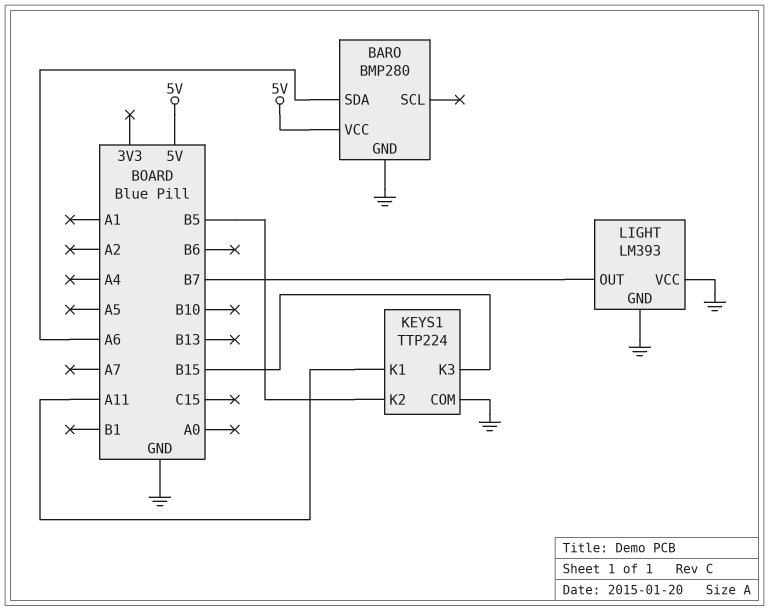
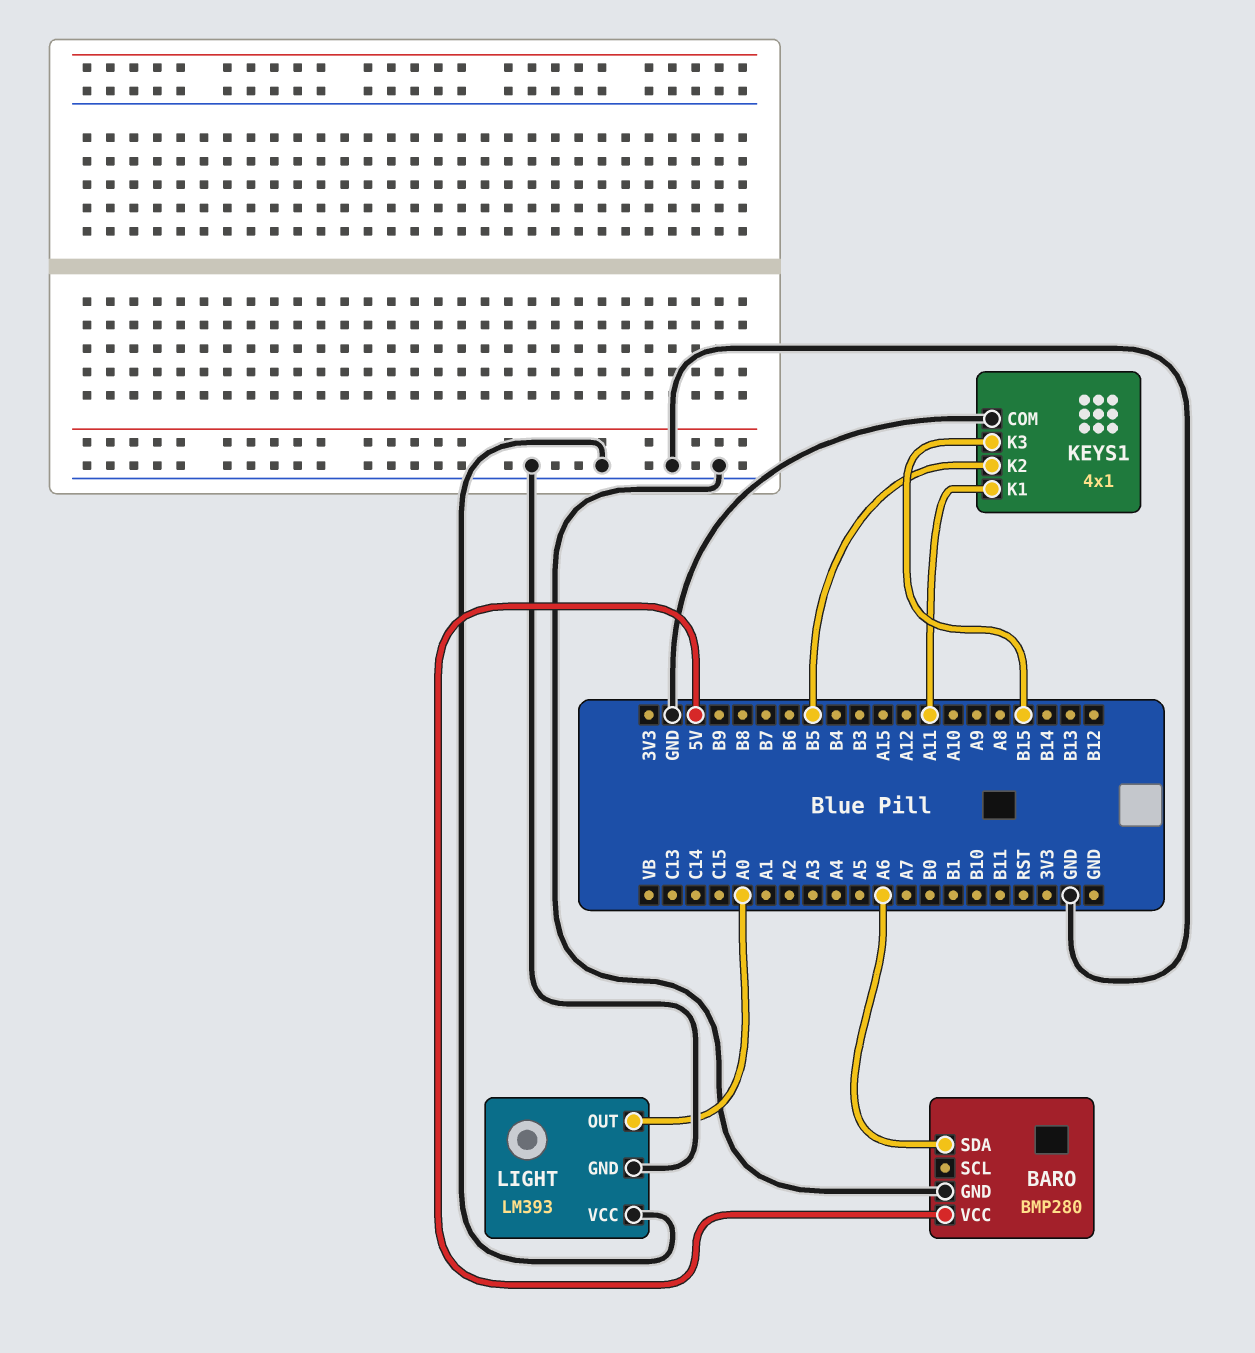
KEYS1: TTP224 -> 4x1
LIGHT pin OUT: B7 -> A0

